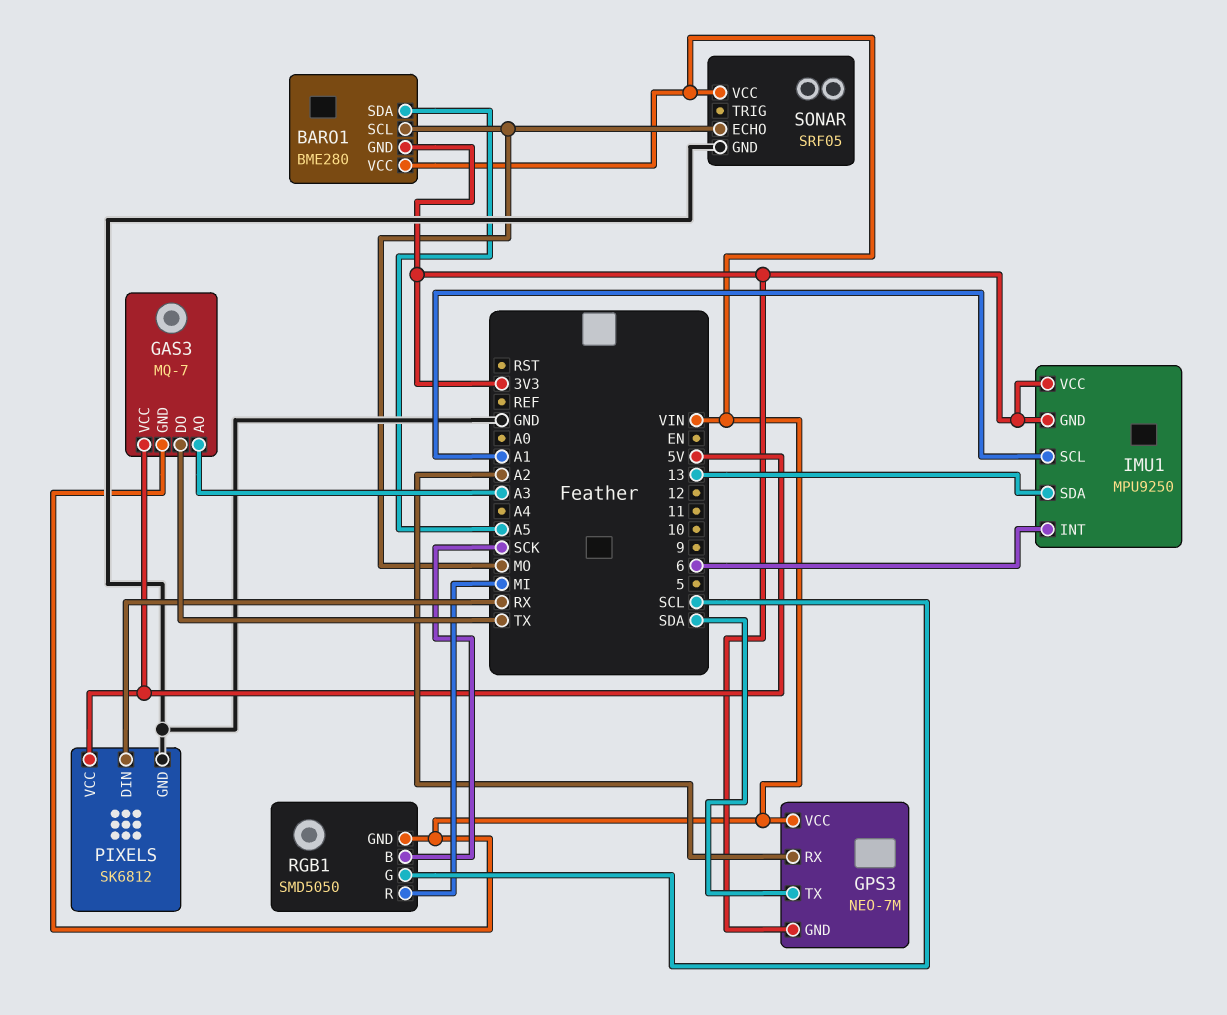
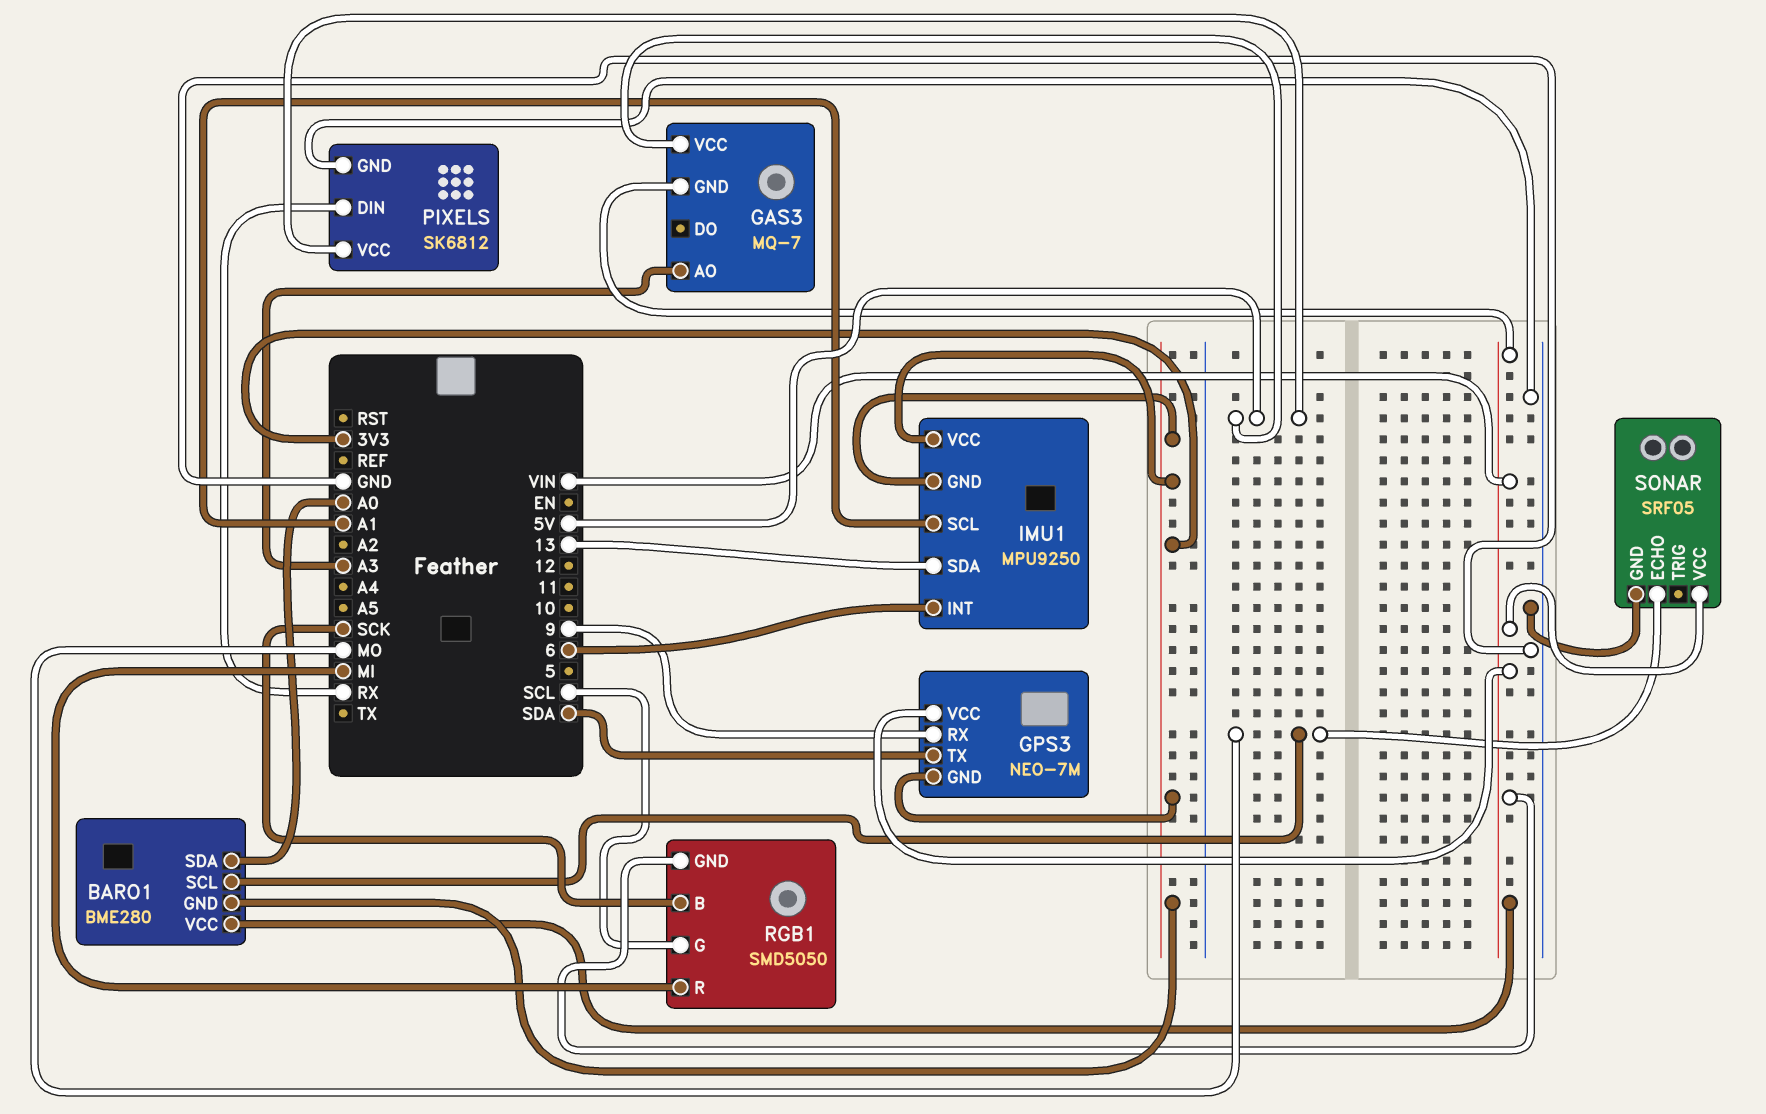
BARO1 pin SDA: A5 -> A0
GAS3 pin DO: TX -> none
GPS3 pin RX: A2 -> 9

